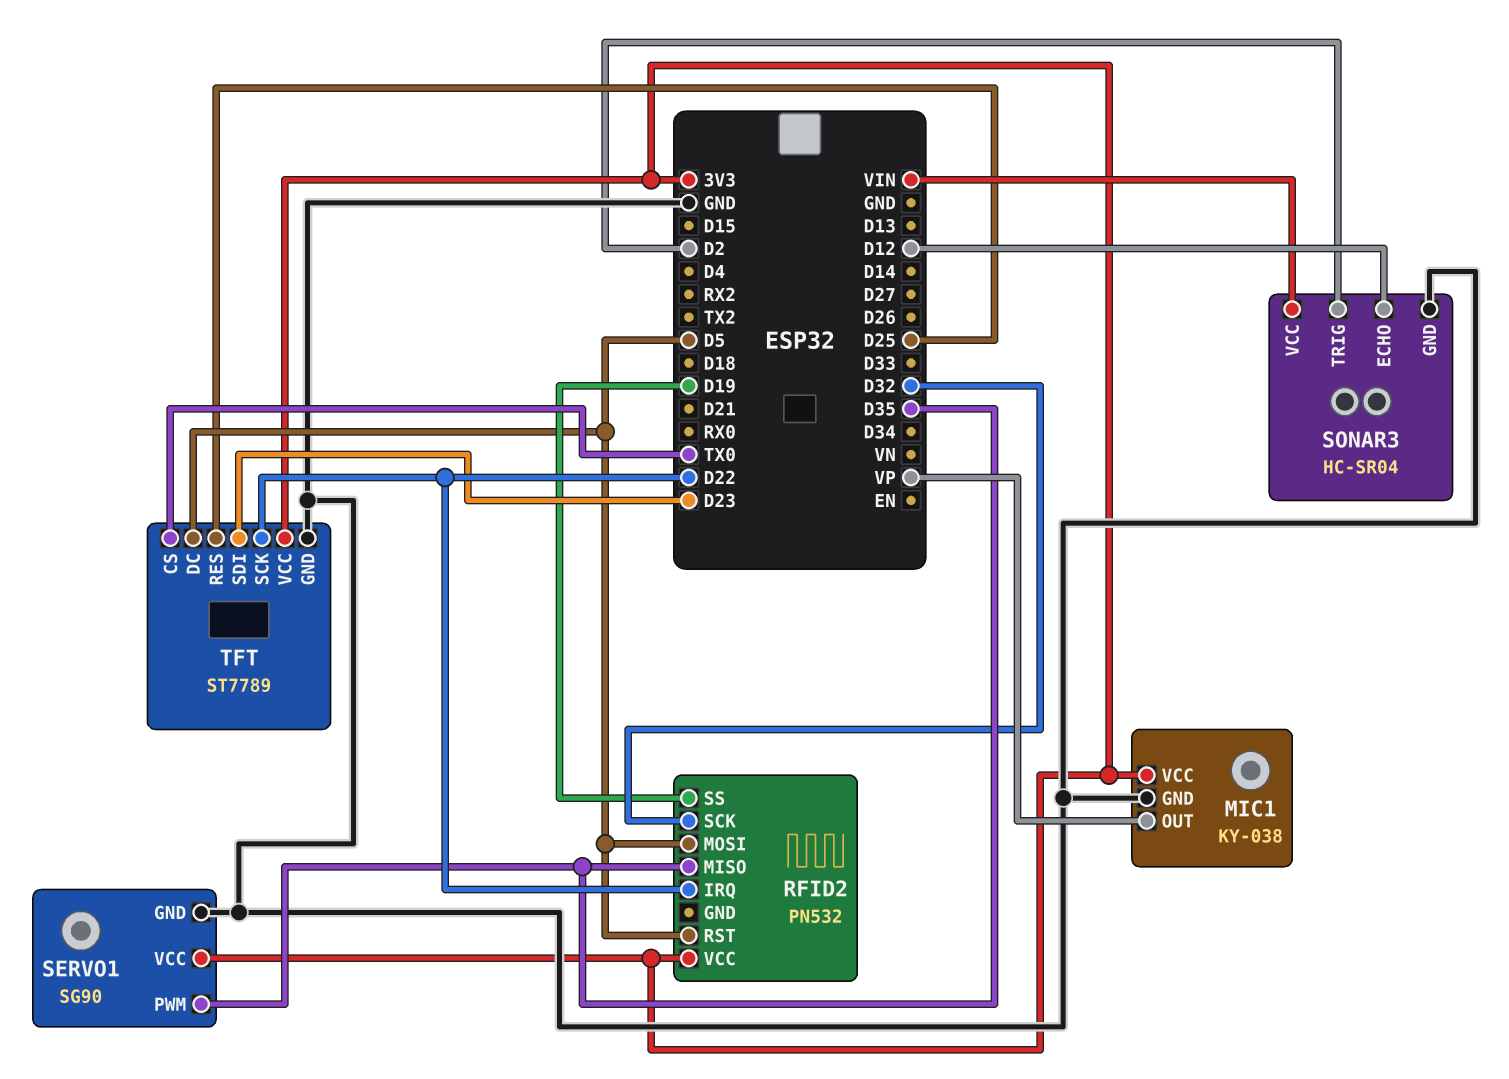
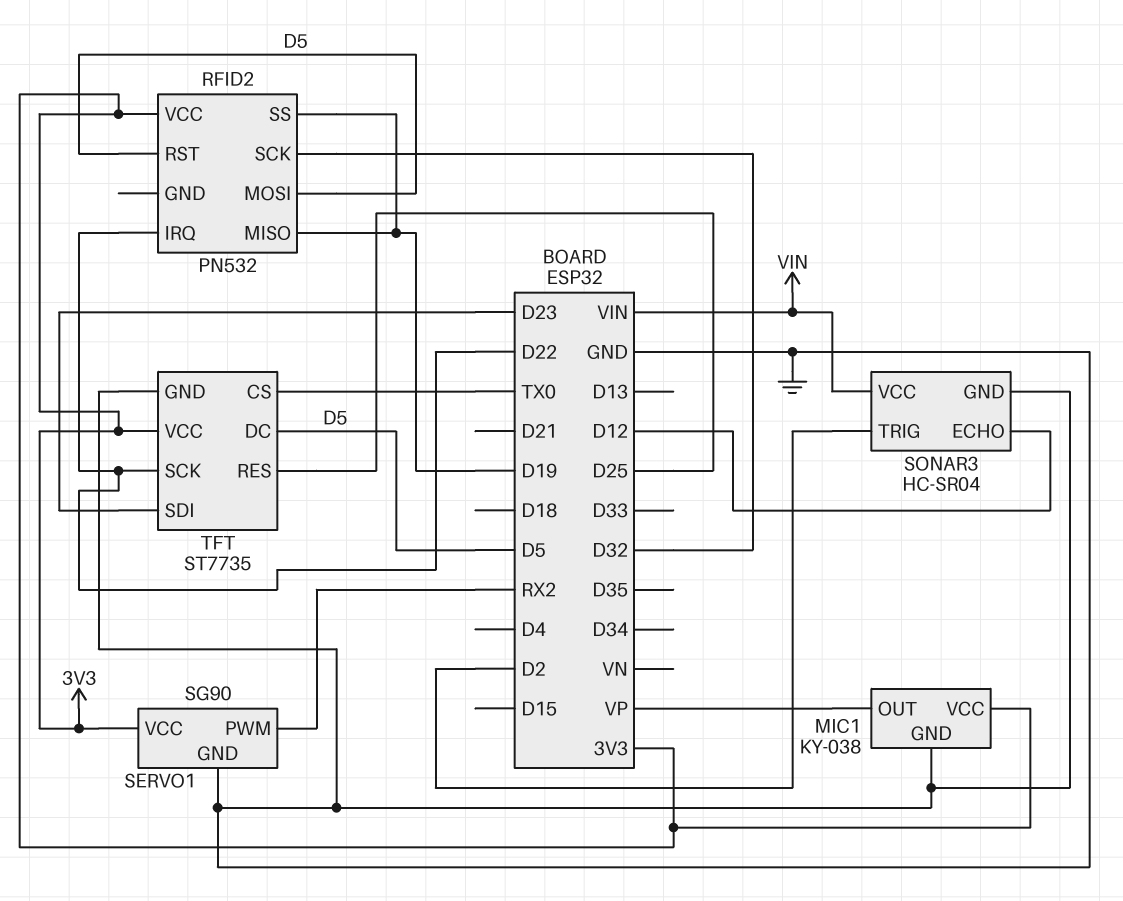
RFID2 pin MISO: D35 -> D19
SERVO1 pin PWM: D35 -> RX2
TFT: ST7789 -> ST7735

